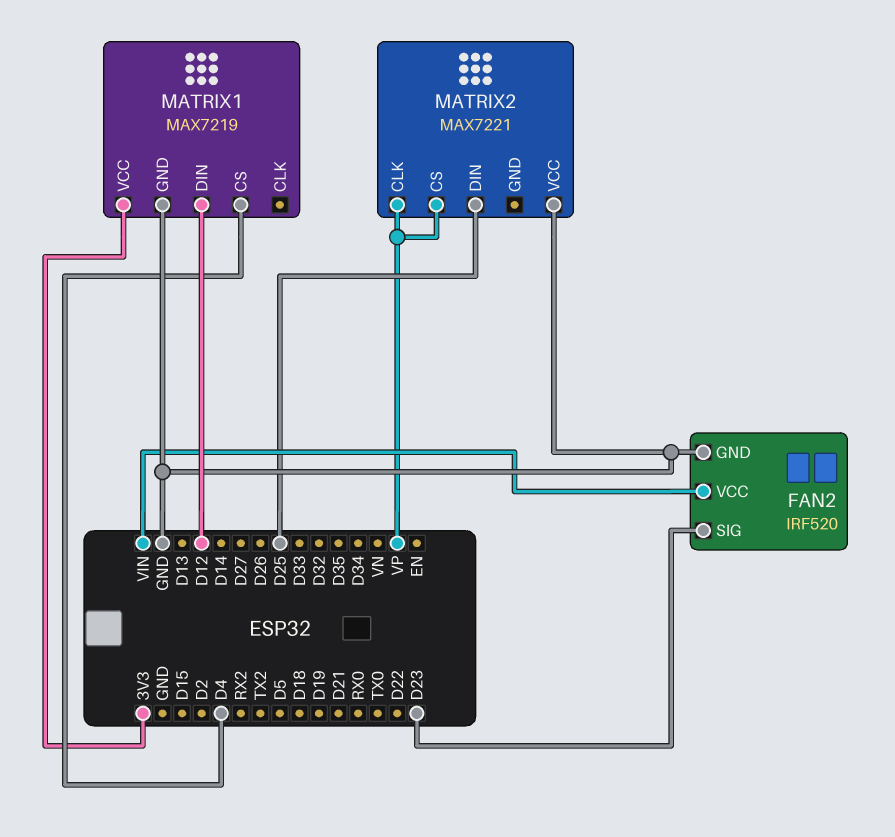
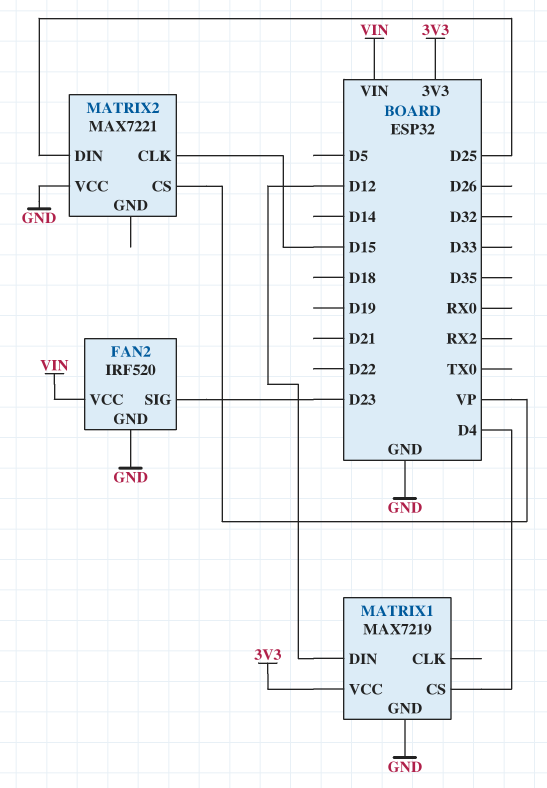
MATRIX2 pin CLK: VP -> D15

